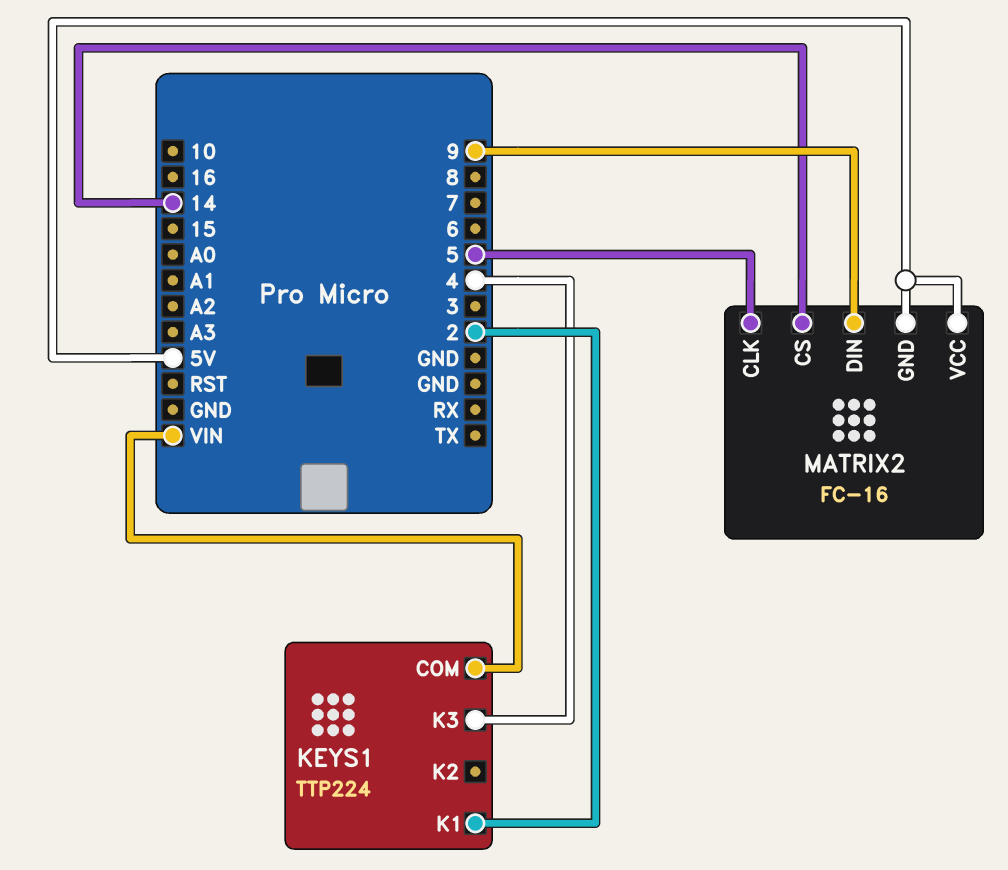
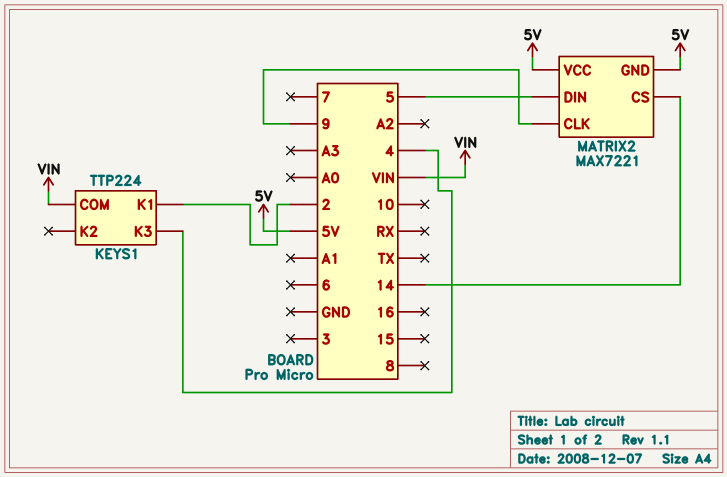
MATRIX2: FC-16 -> MAX7221
MATRIX2 pin CLK: 5 -> 9
MATRIX2 pin DIN: 9 -> 5

